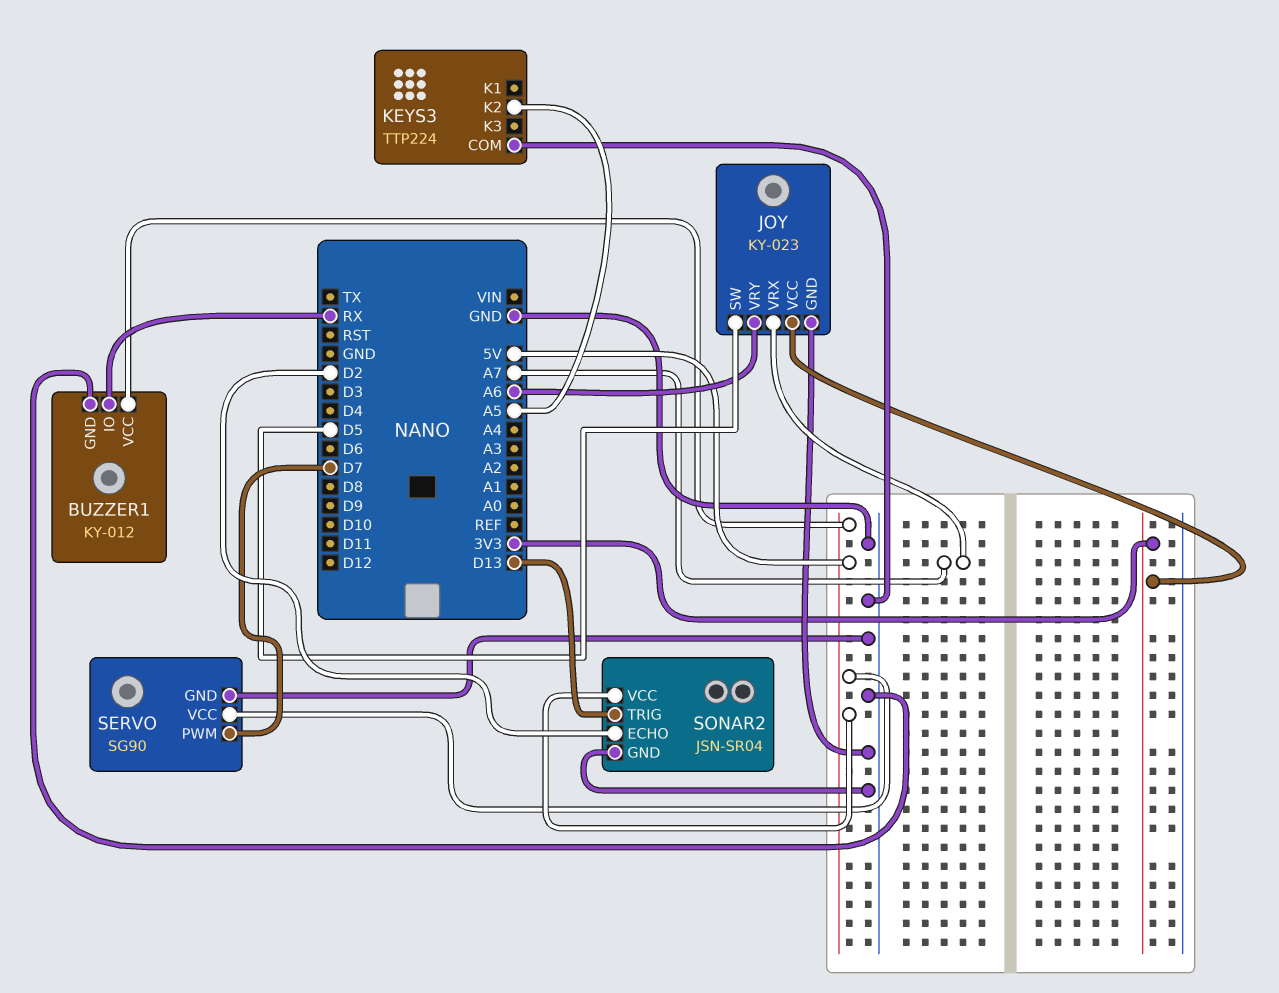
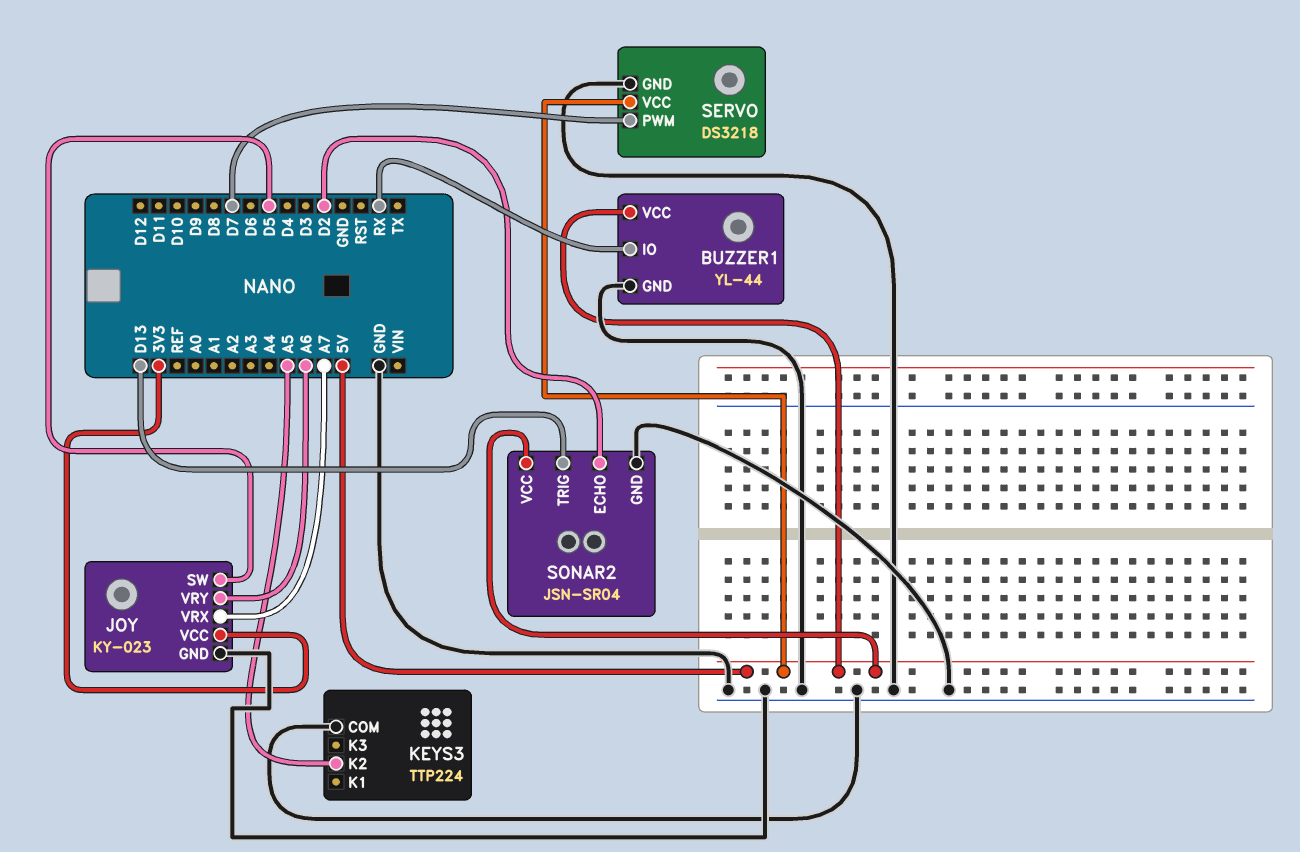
BUZZER1: KY-012 -> YL-44
SERVO: SG90 -> DS3218

